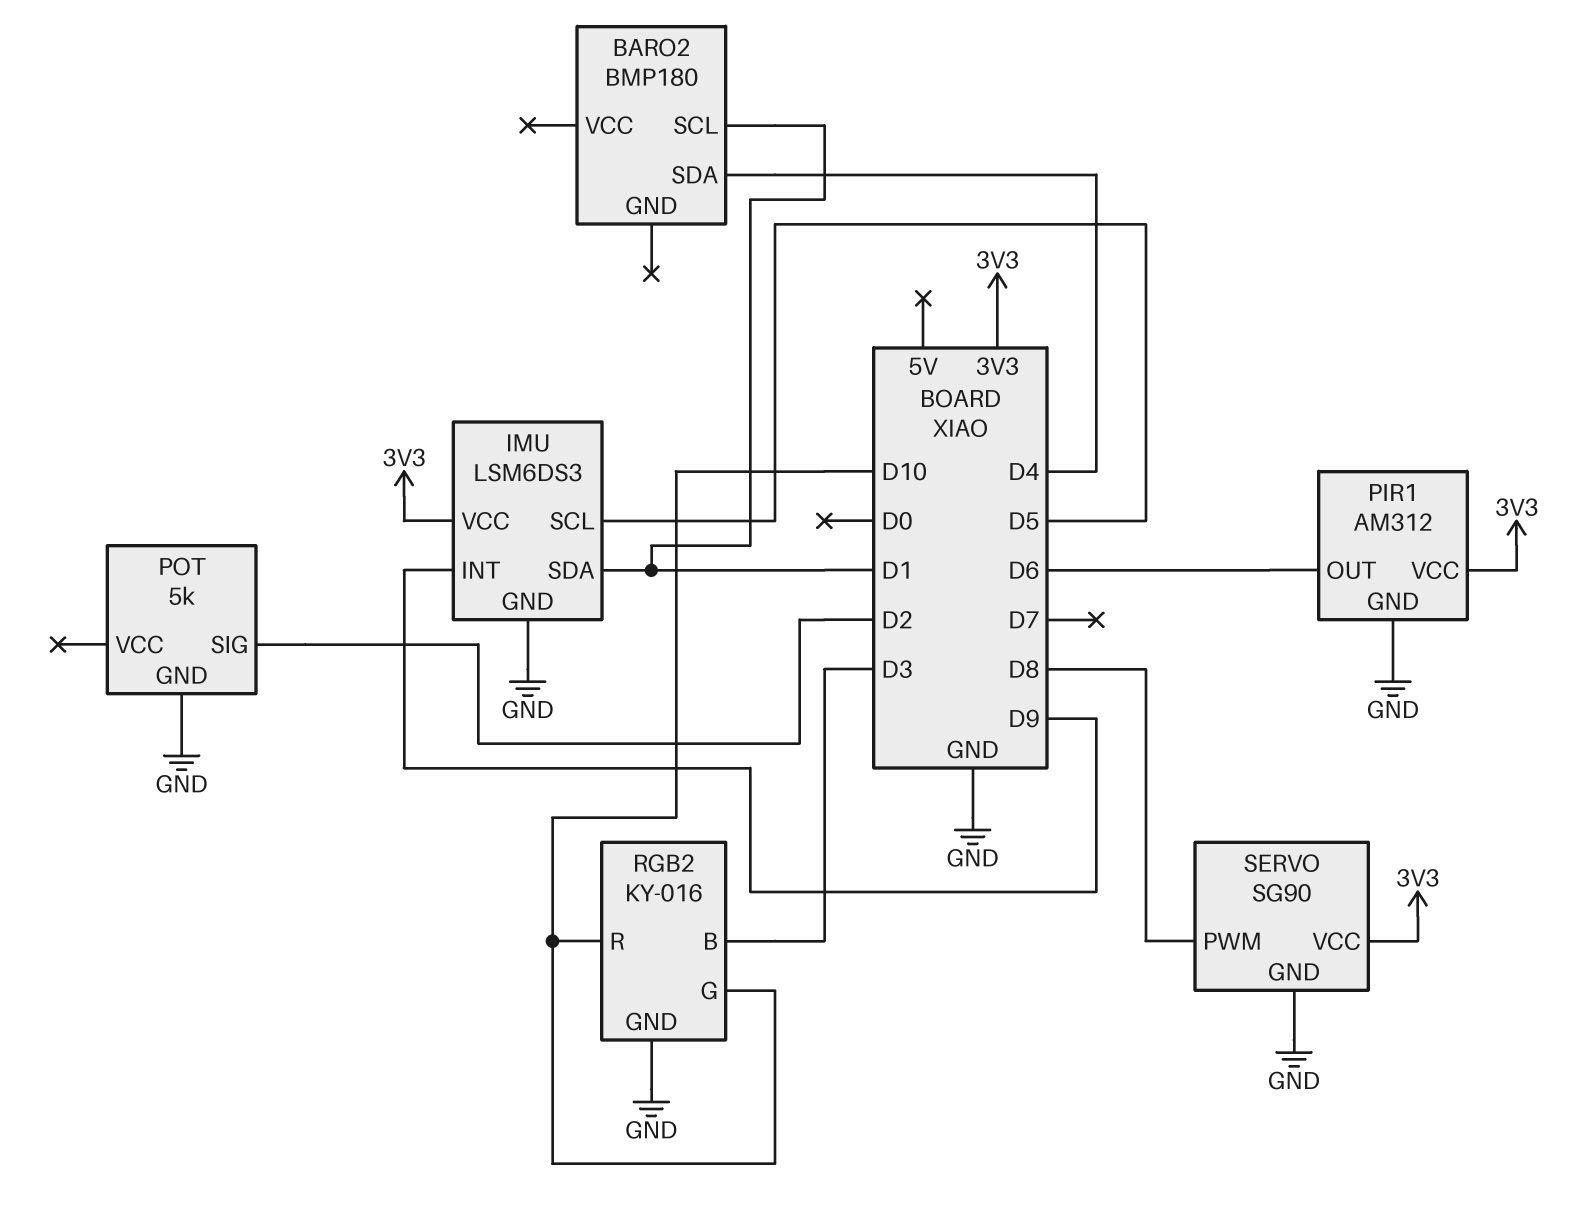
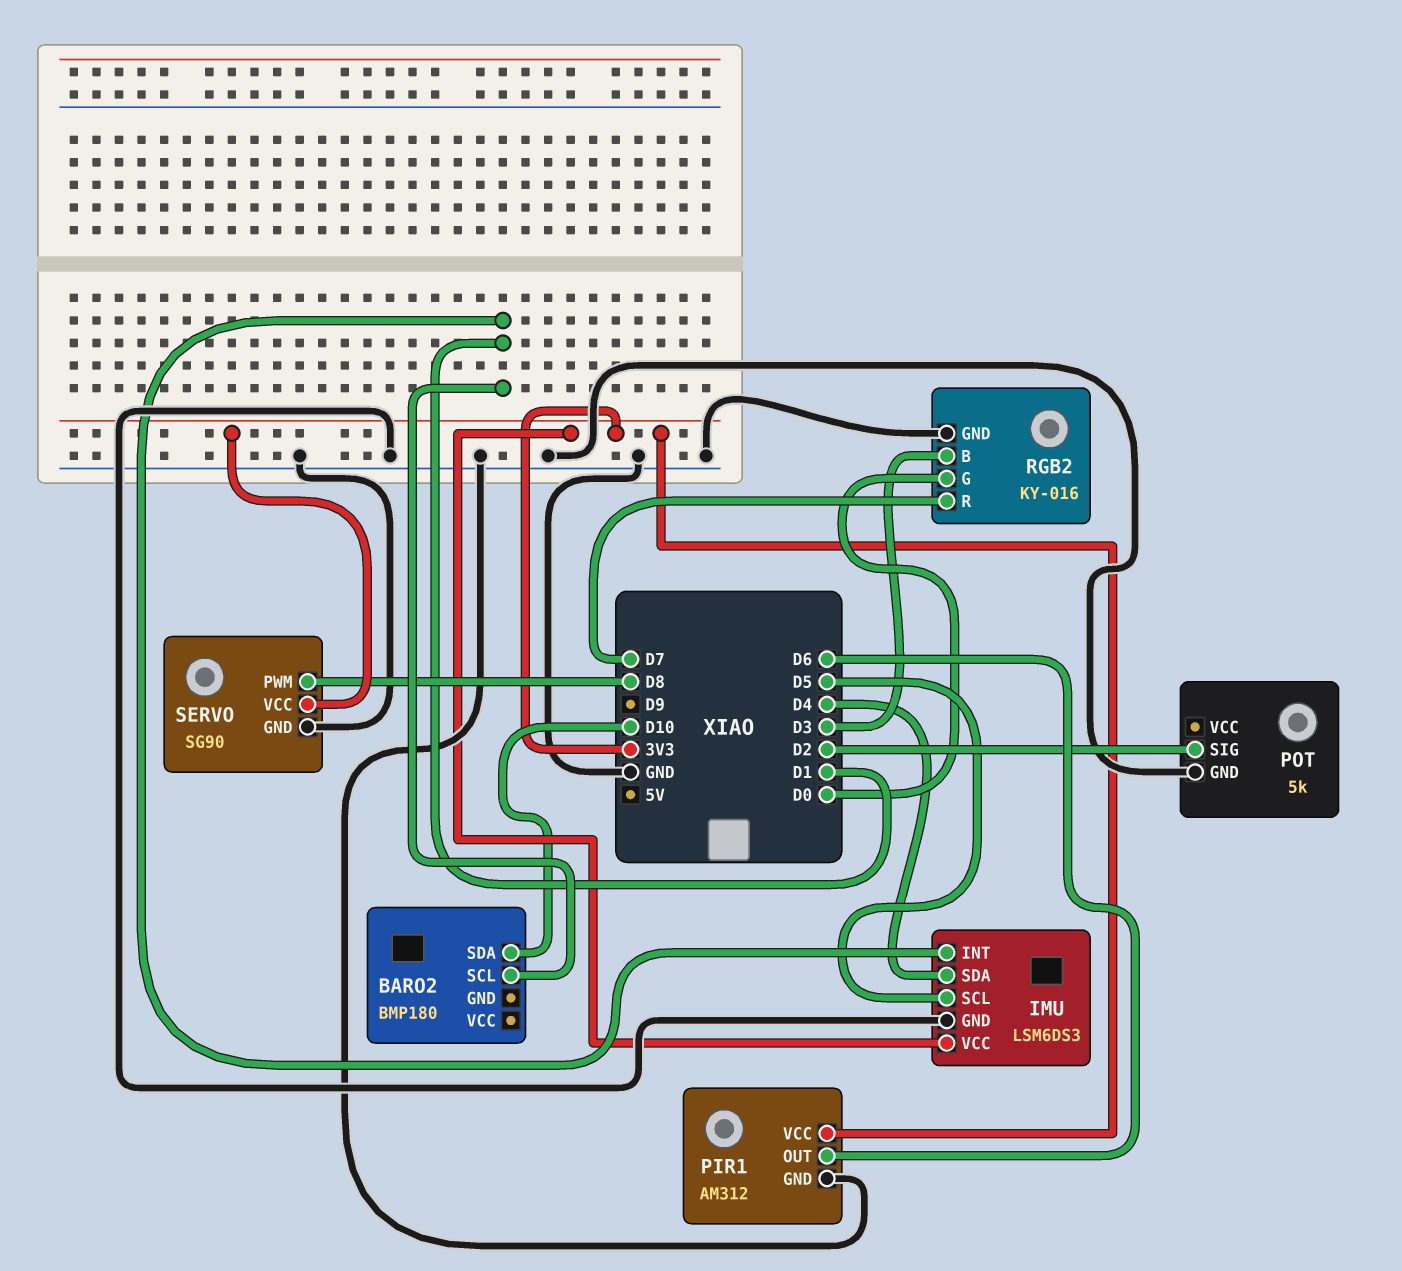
BARO2 pin SDA: D4 -> D10
IMU pin INT: D9 -> D1
IMU pin SDA: D1 -> D4
RGB2 pin G: D10 -> D0
RGB2 pin R: D10 -> D7

